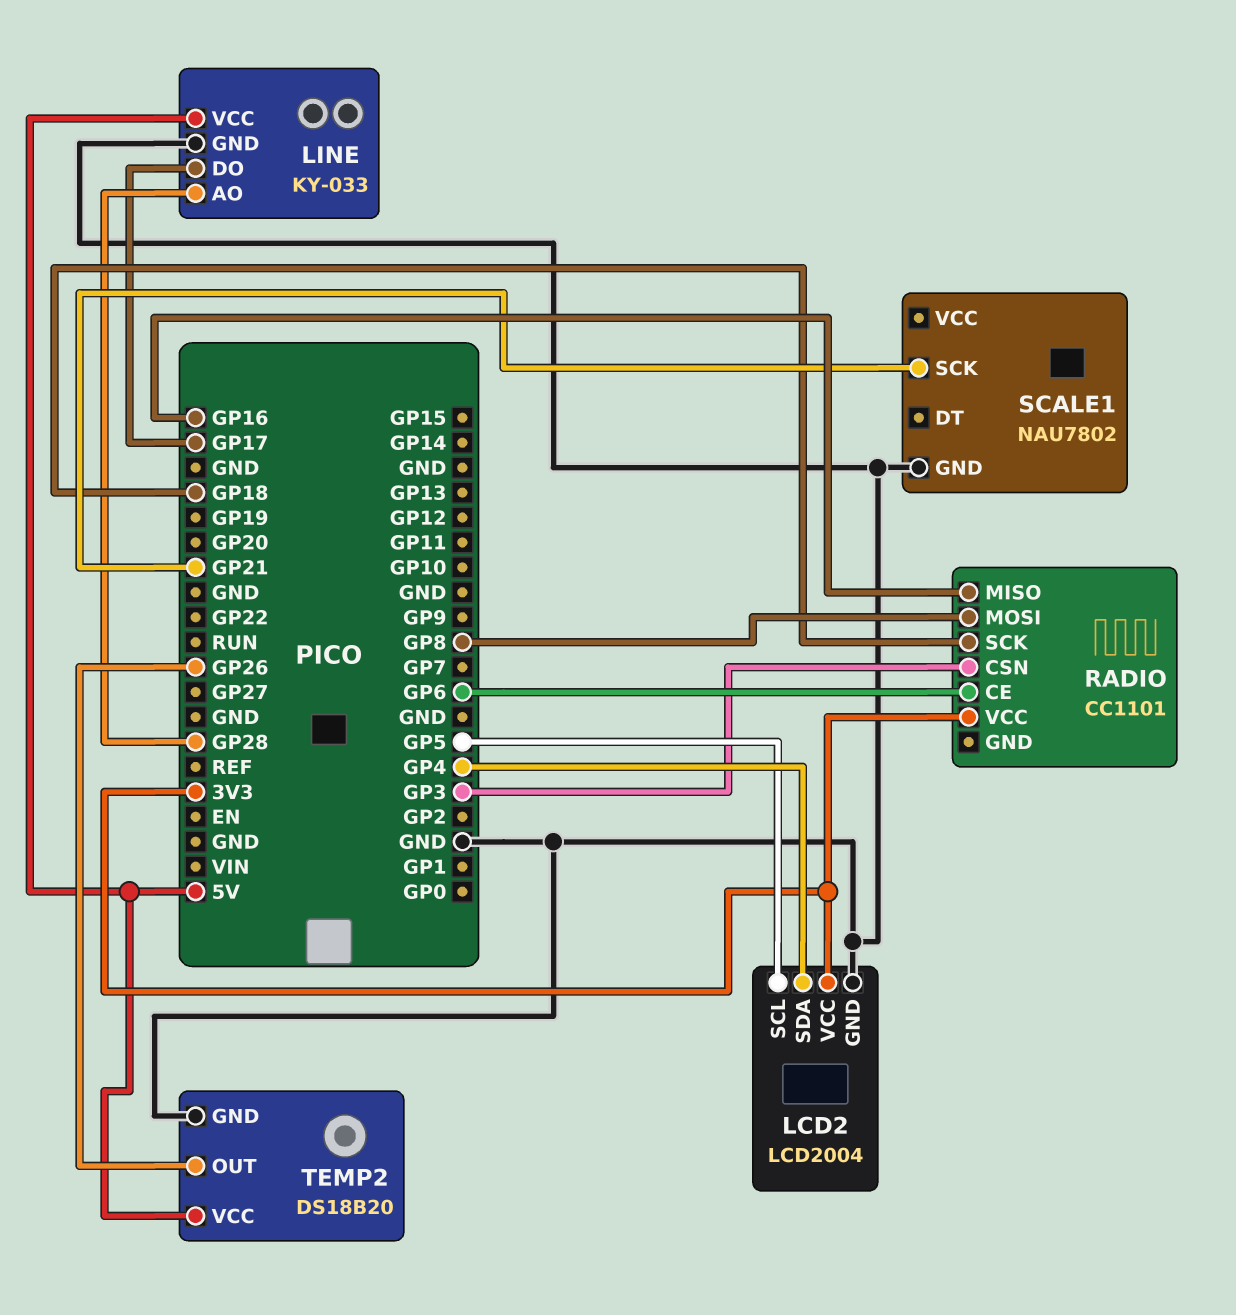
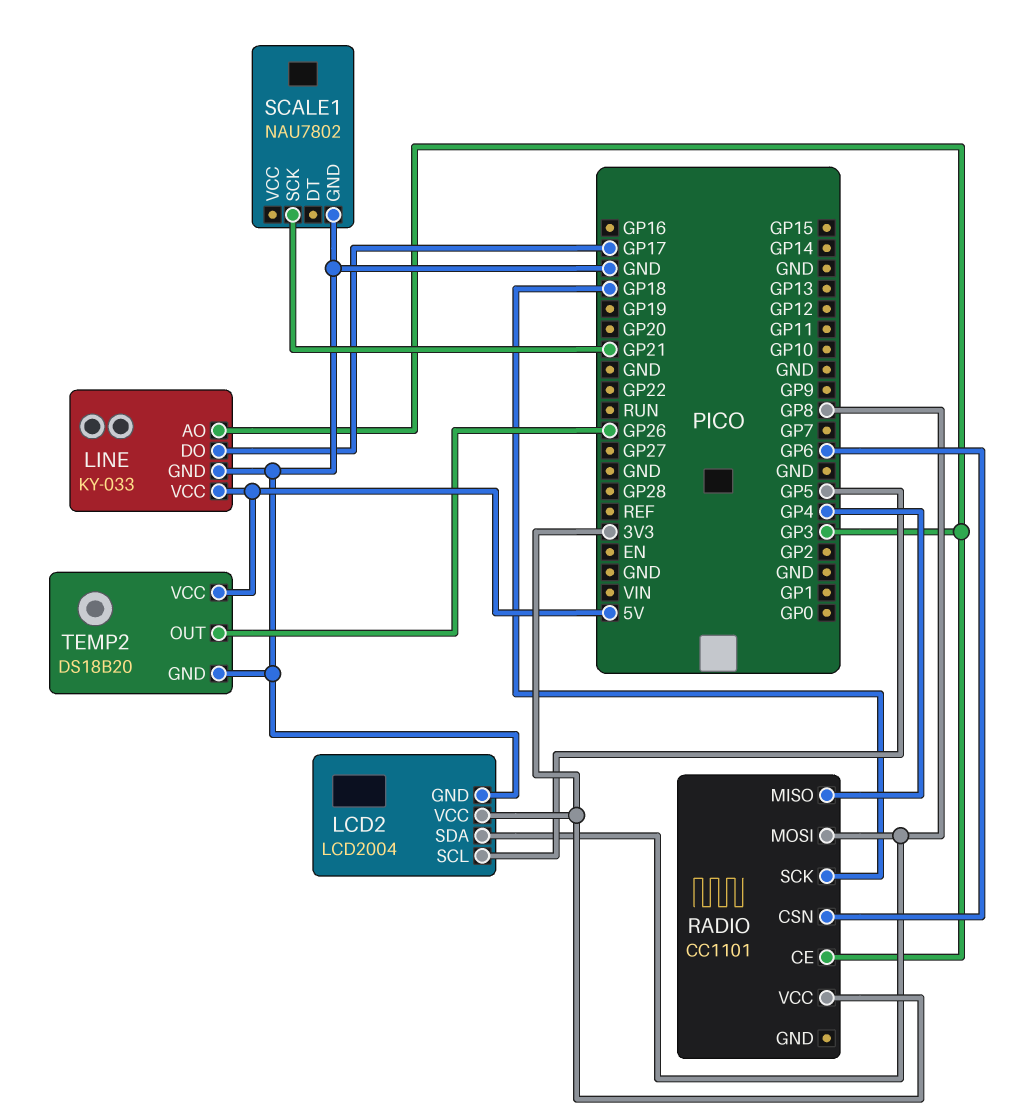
LCD2 pin SDA: GP4 -> GP8
LINE pin AO: GP28 -> GP3
RADIO pin CE: GP6 -> GP3
RADIO pin CSN: GP3 -> GP6
RADIO pin MISO: GP16 -> GP4

